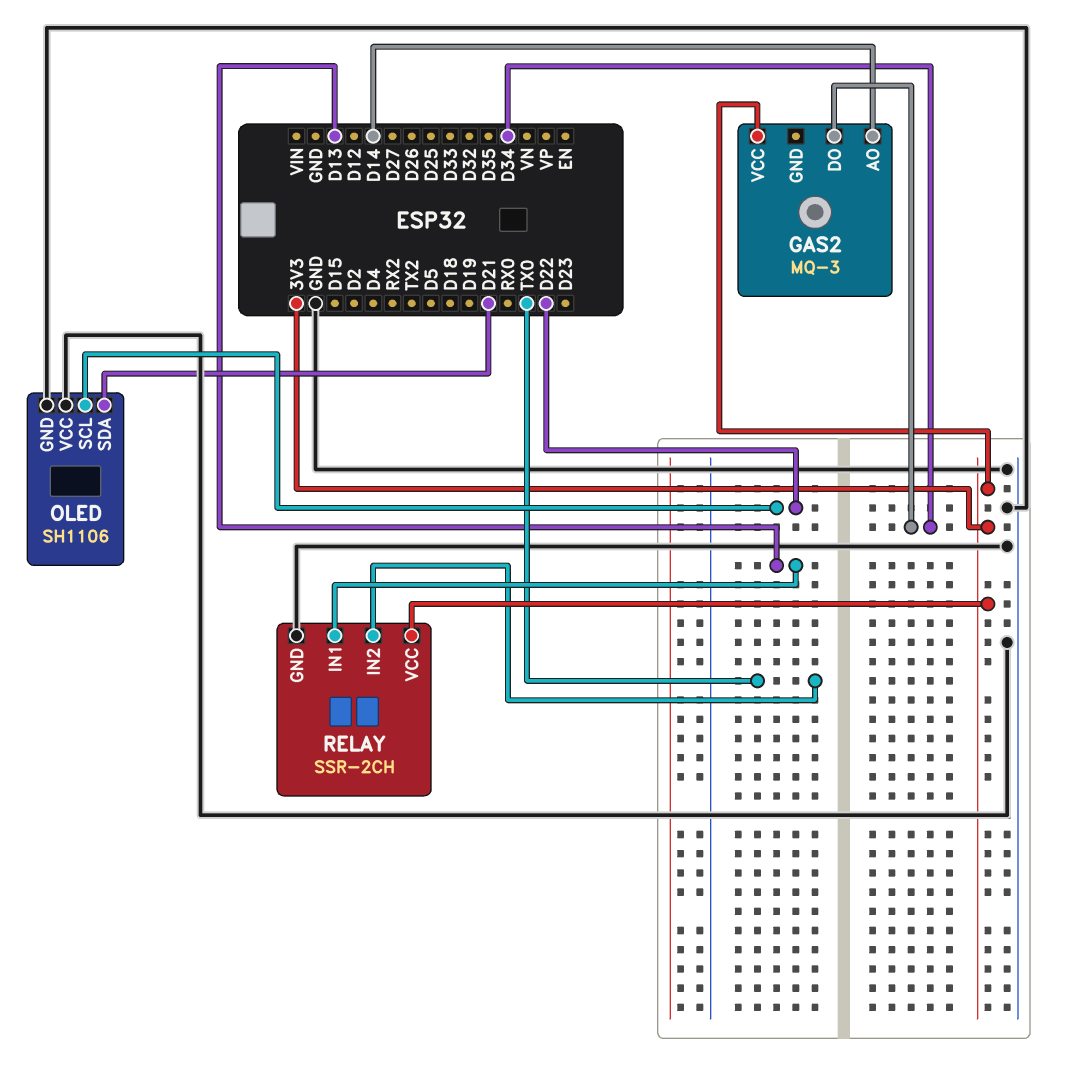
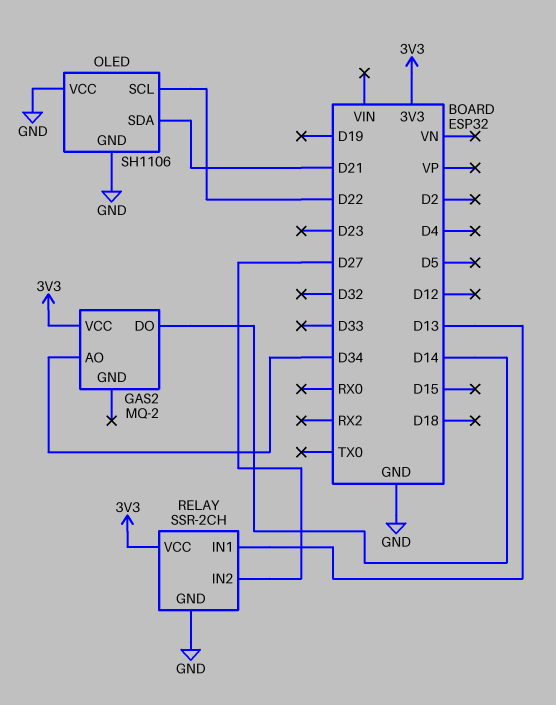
GAS2: MQ-3 -> MQ-2
GAS2 pin AO: D14 -> D34
GAS2 pin DO: D34 -> D14
RELAY pin IN2: TX0 -> D27

